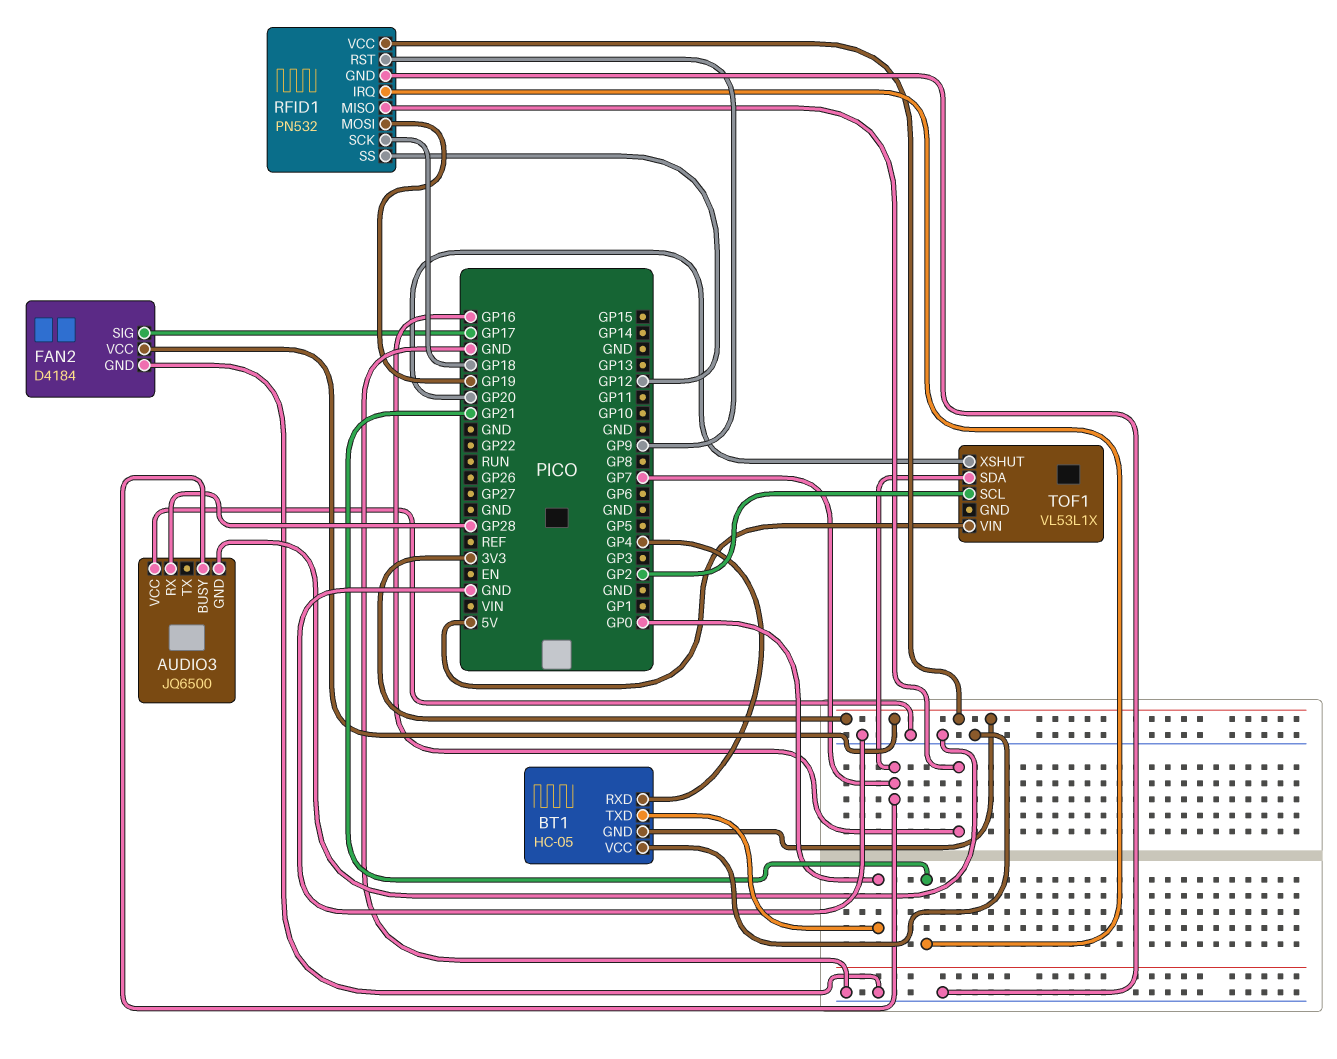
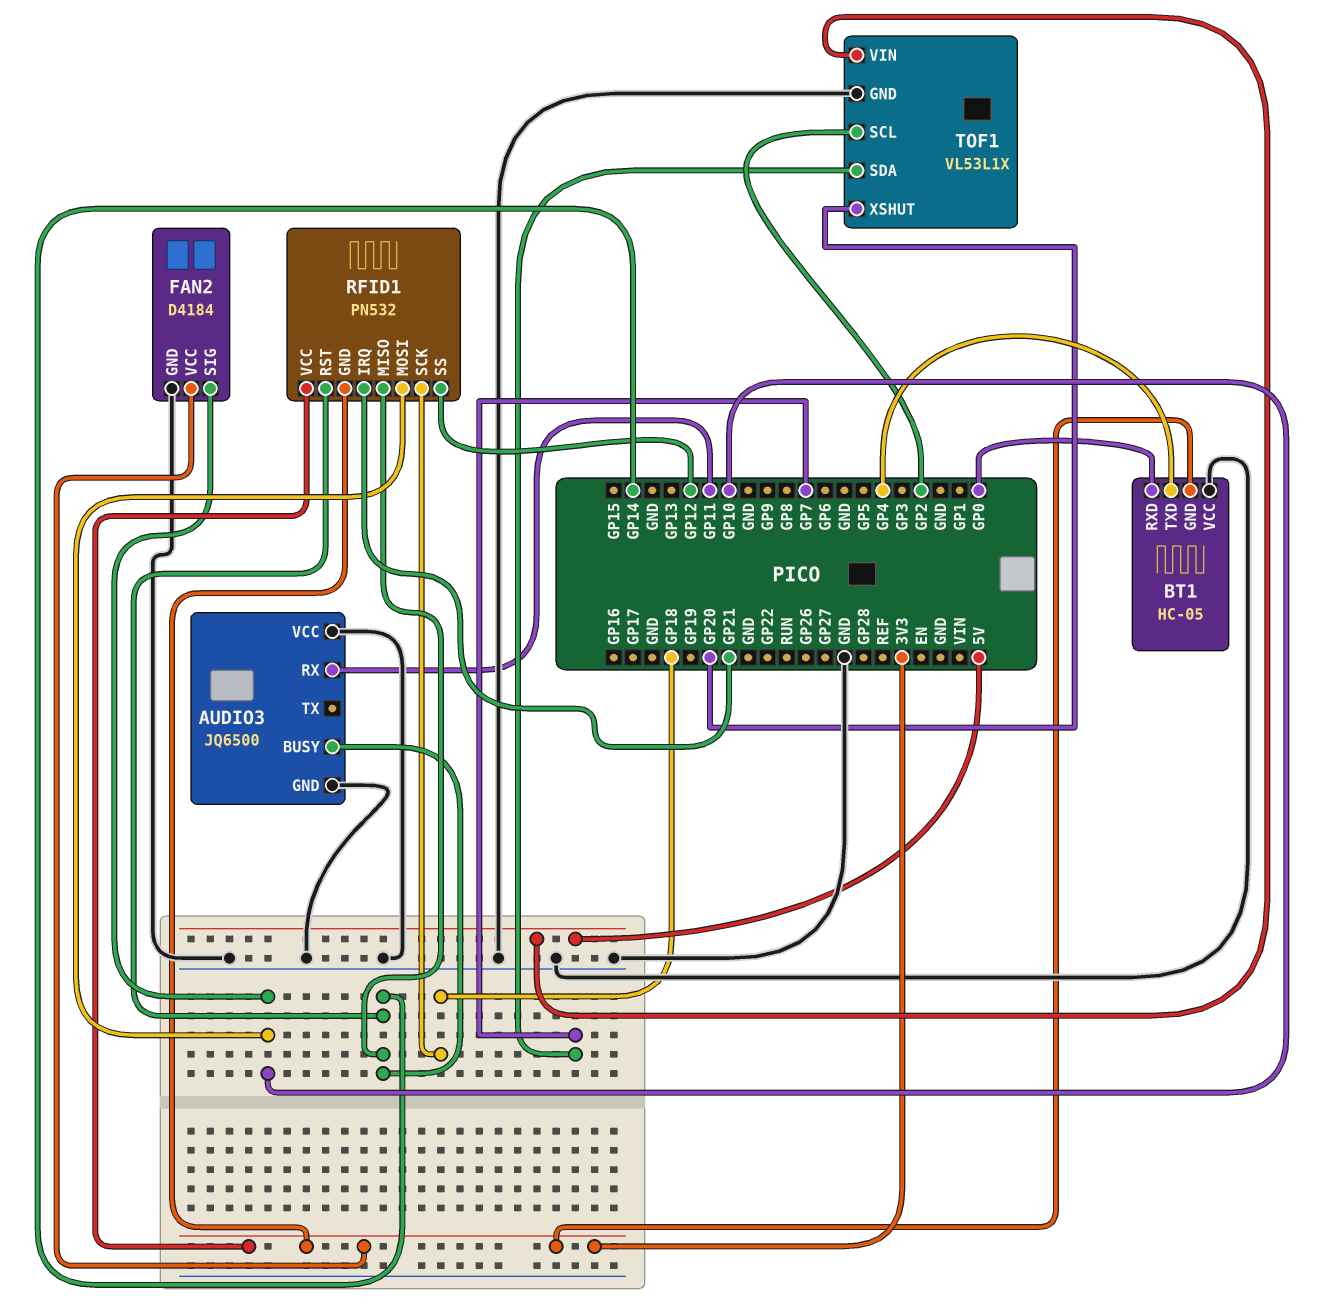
AUDIO3 pin BUSY: GP7 -> GP14
AUDIO3 pin RX: GP28 -> GP11
BT1 pin RXD: GP4 -> GP0
BT1 pin TXD: GP0 -> GP4
FAN2 pin SIG: GP17 -> GP10
RFID1 pin GND: GND -> 3V3
RFID1 pin MISO: GP16 -> GP14
RFID1 pin MOSI: GP19 -> GP10
RFID1 pin RST: GP9 -> GP14
TOF1 pin GND: none -> GND

